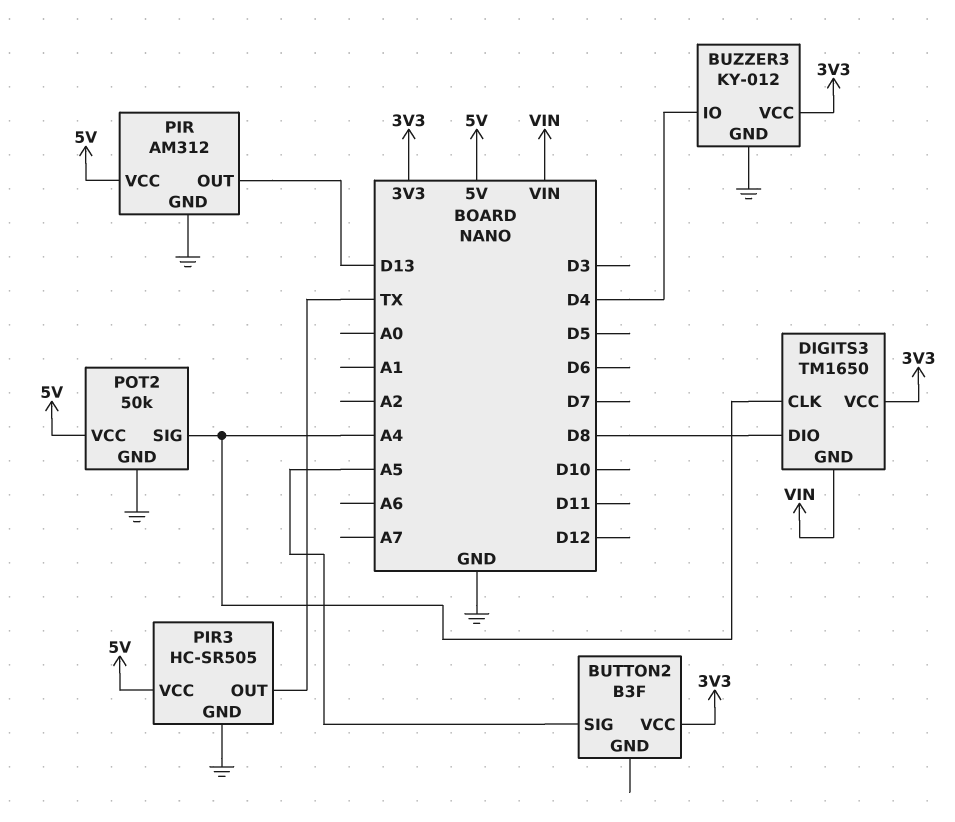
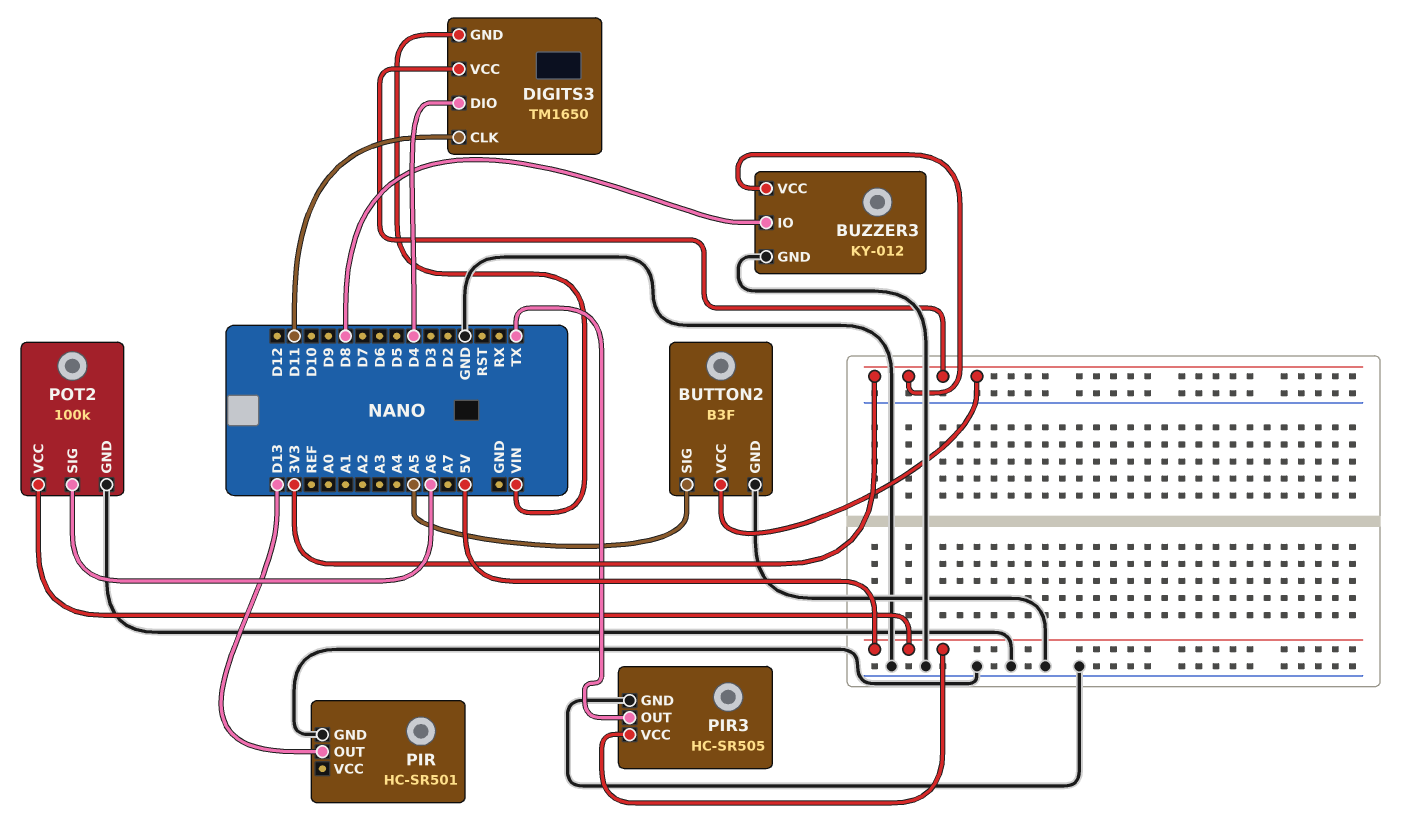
BUTTON2 pin GND: none -> GND
BUZZER3 pin IO: D4 -> D8
DIGITS3 pin CLK: A4 -> D11
DIGITS3 pin DIO: D8 -> D4
PIR: AM312 -> HC-SR501
PIR pin VCC: 5V -> none
POT2: 50k -> 100k
POT2 pin SIG: A4 -> A6

